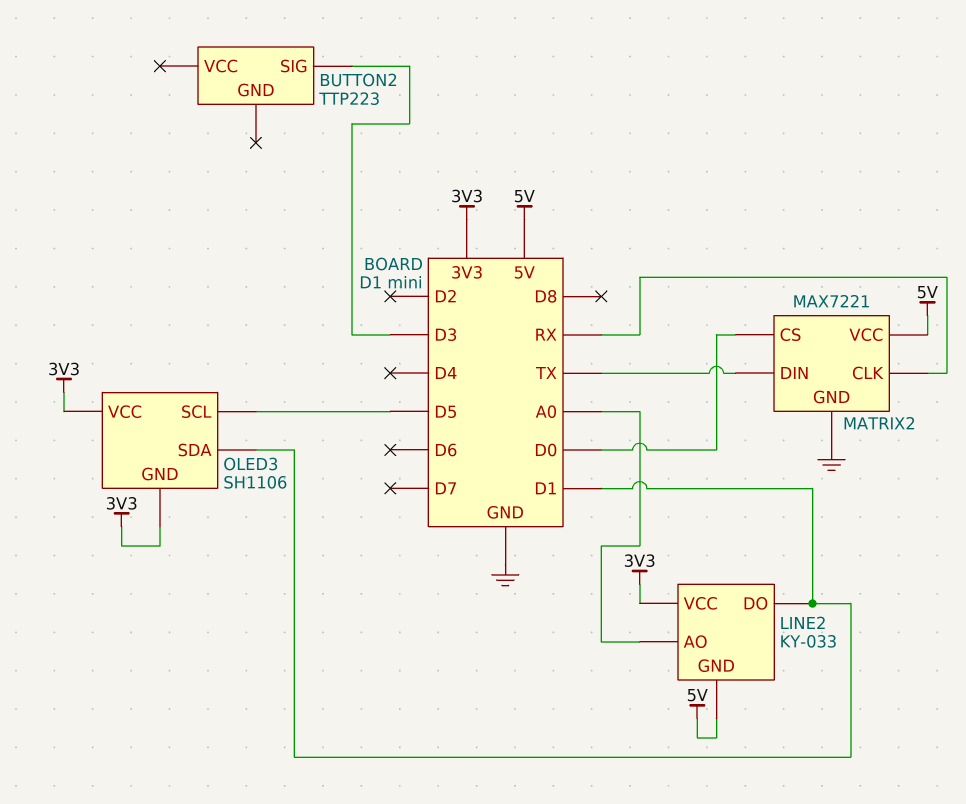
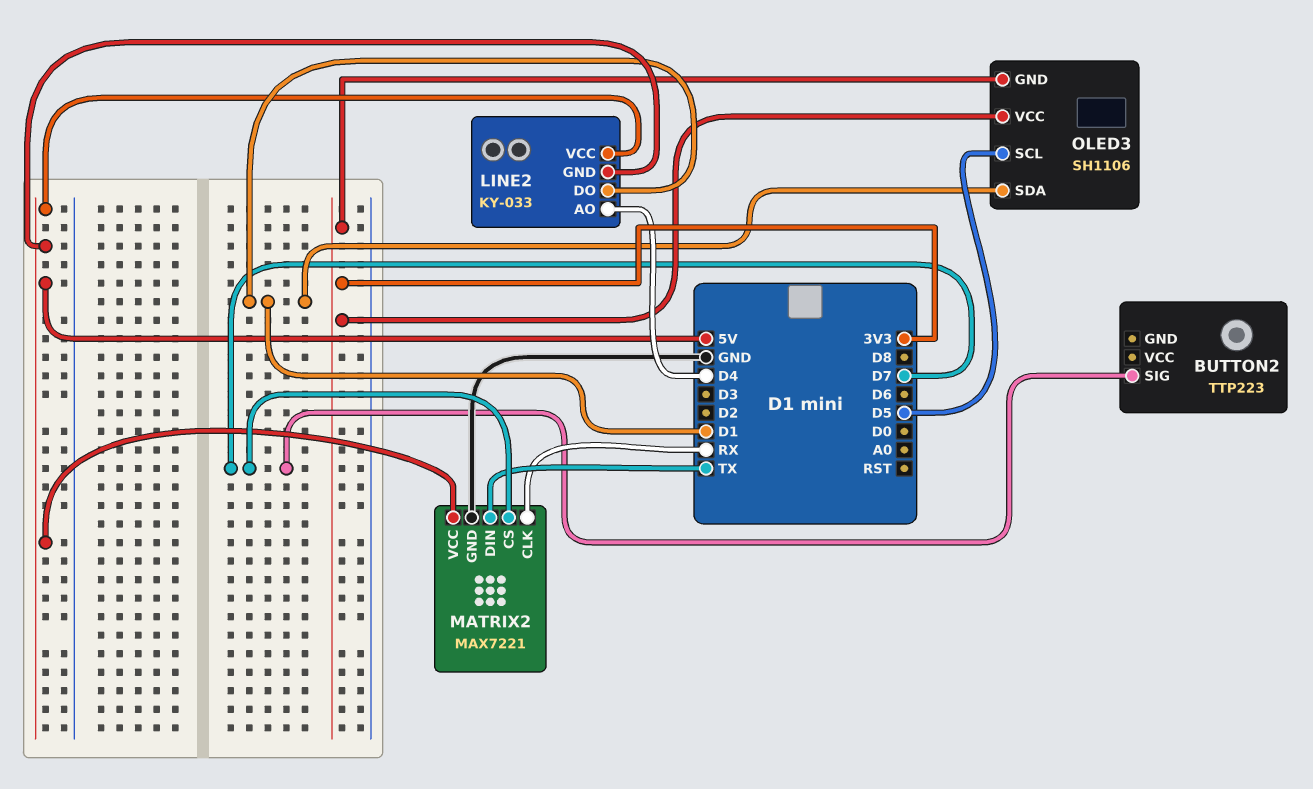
BUTTON2 pin SIG: D3 -> D7
LINE2 pin AO: A0 -> D4
LINE2 pin VCC: 3V3 -> 5V
MATRIX2 pin CS: D0 -> D7

